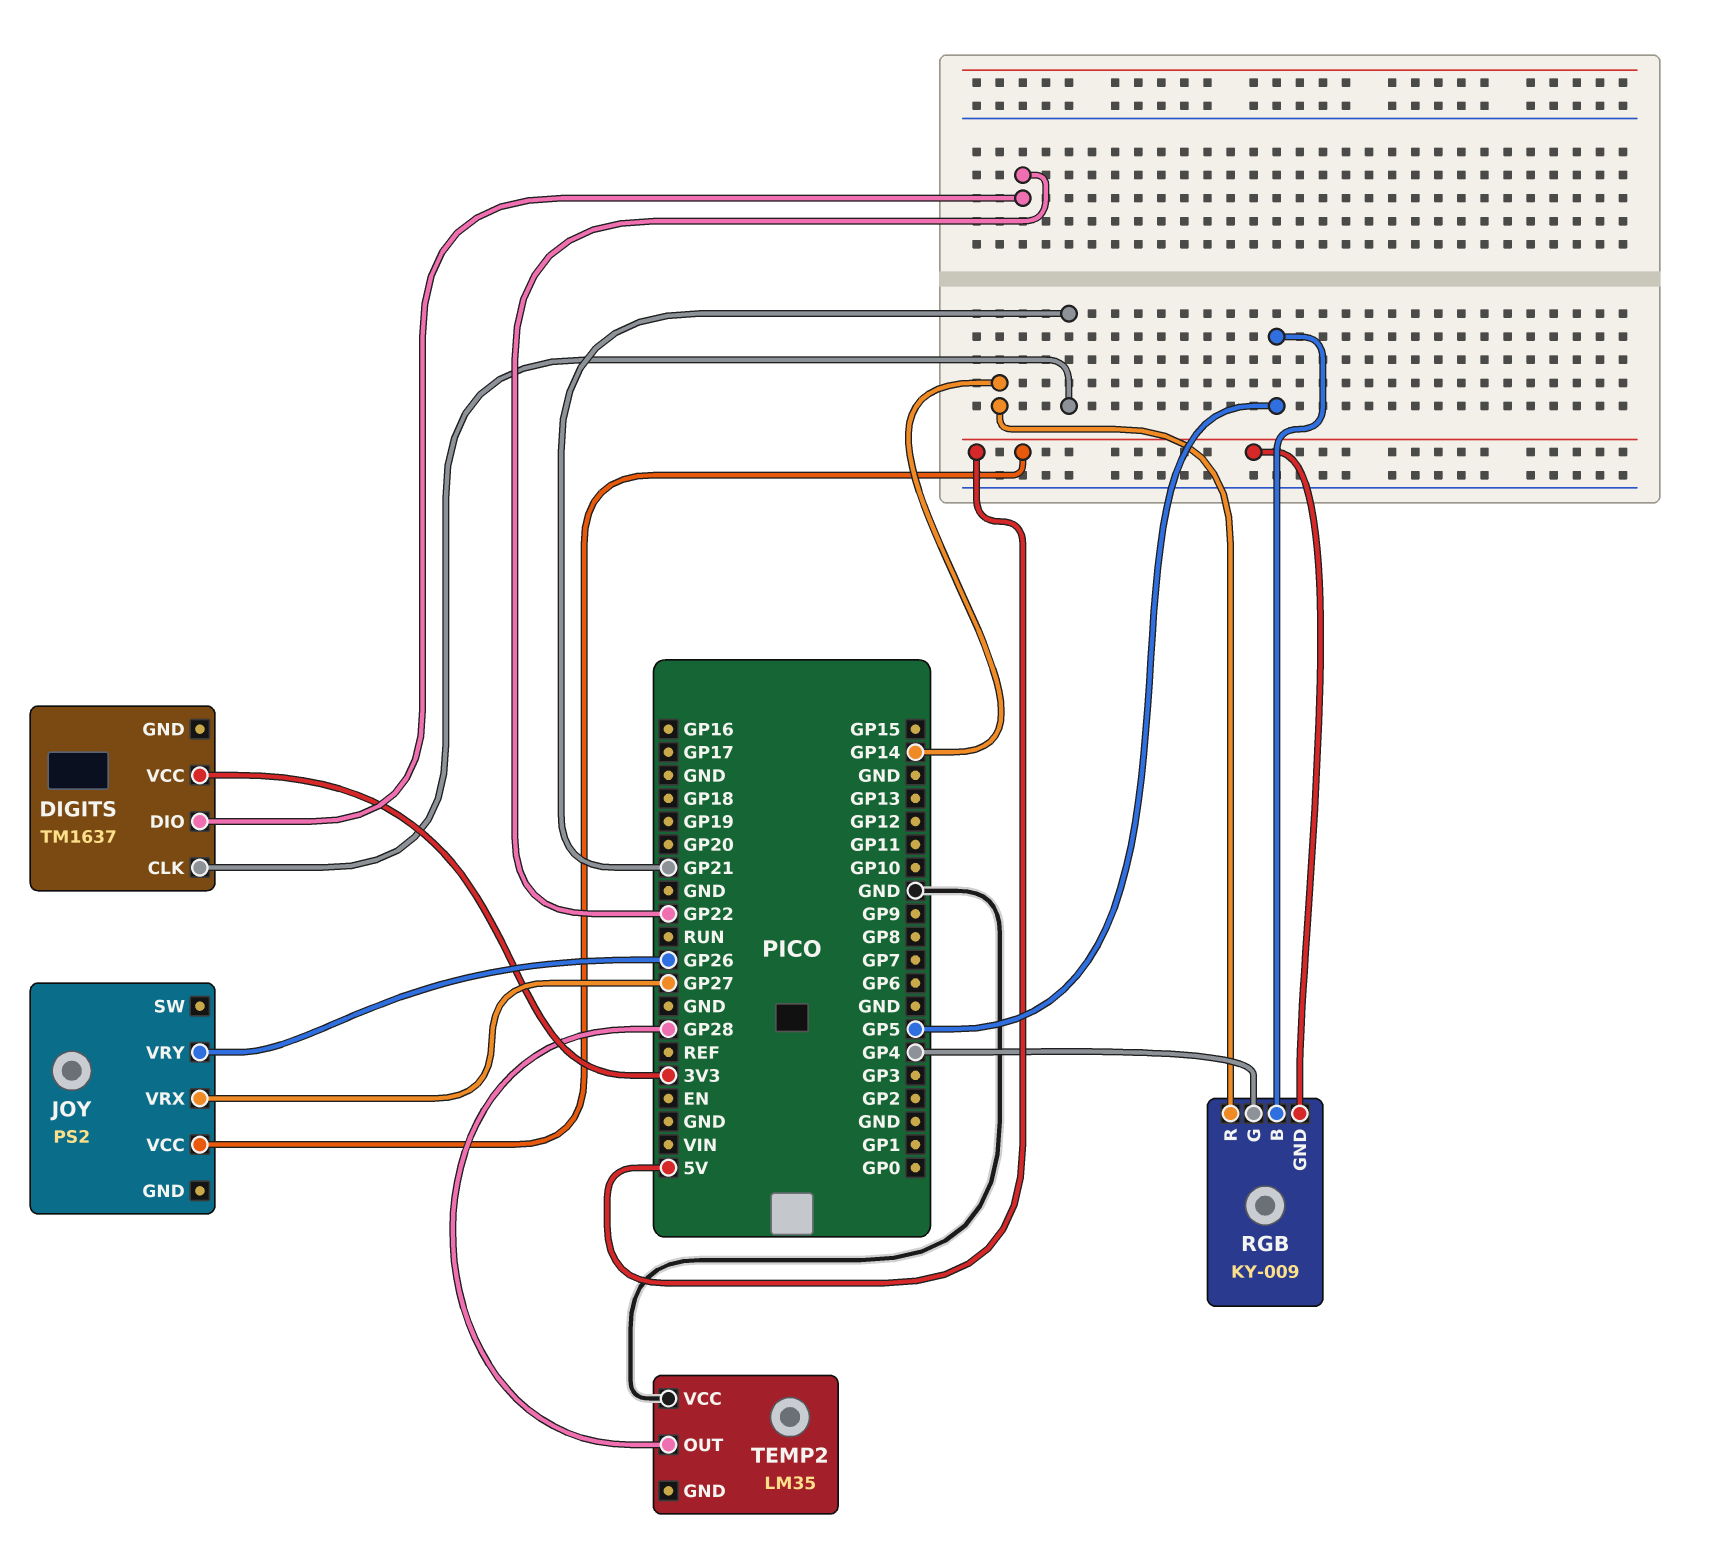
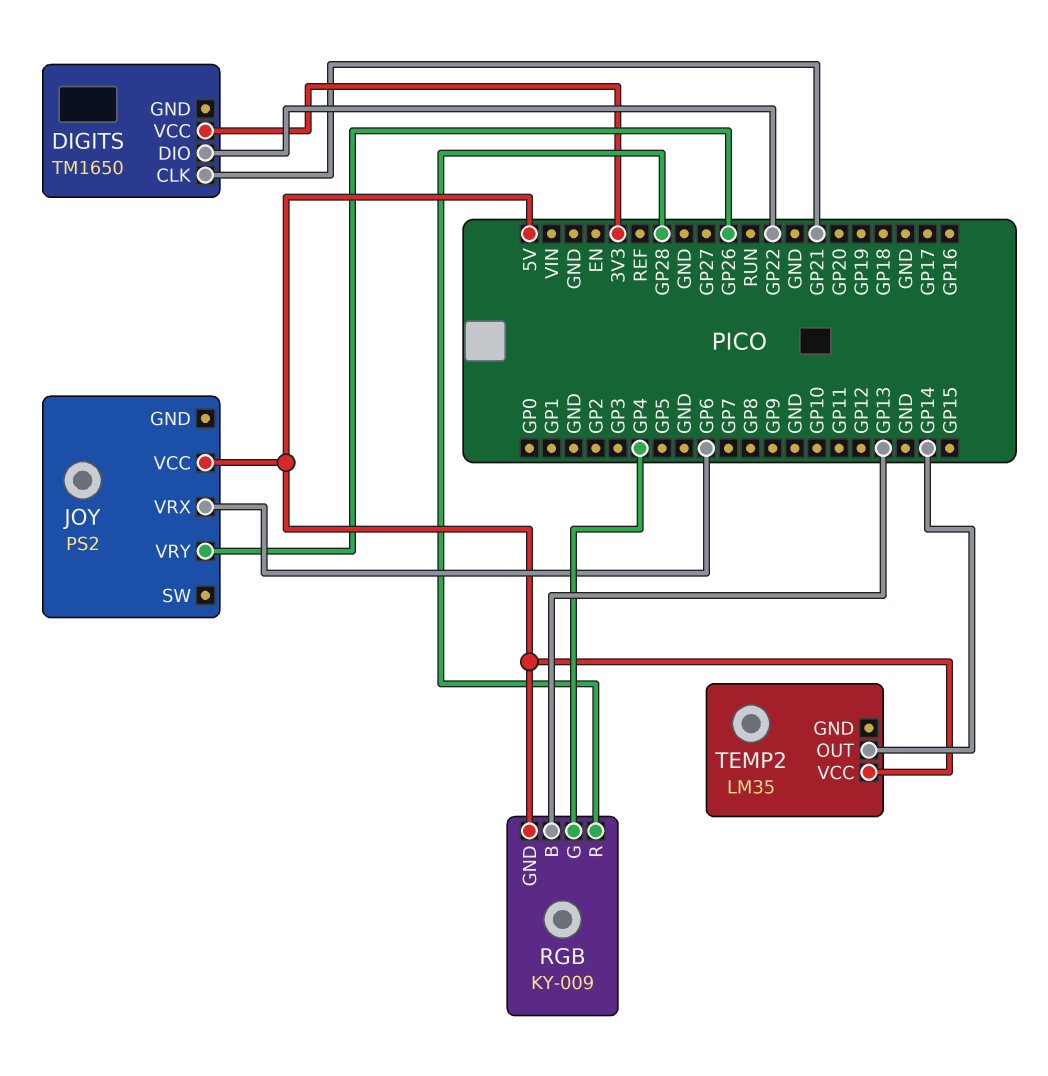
DIGITS: TM1637 -> TM1650
JOY pin VRX: GP27 -> GP6
RGB pin B: GP5 -> GP13
RGB pin R: GP14 -> GP28
TEMP2 pin OUT: GP28 -> GP14
TEMP2 pin VCC: GND -> 5V

